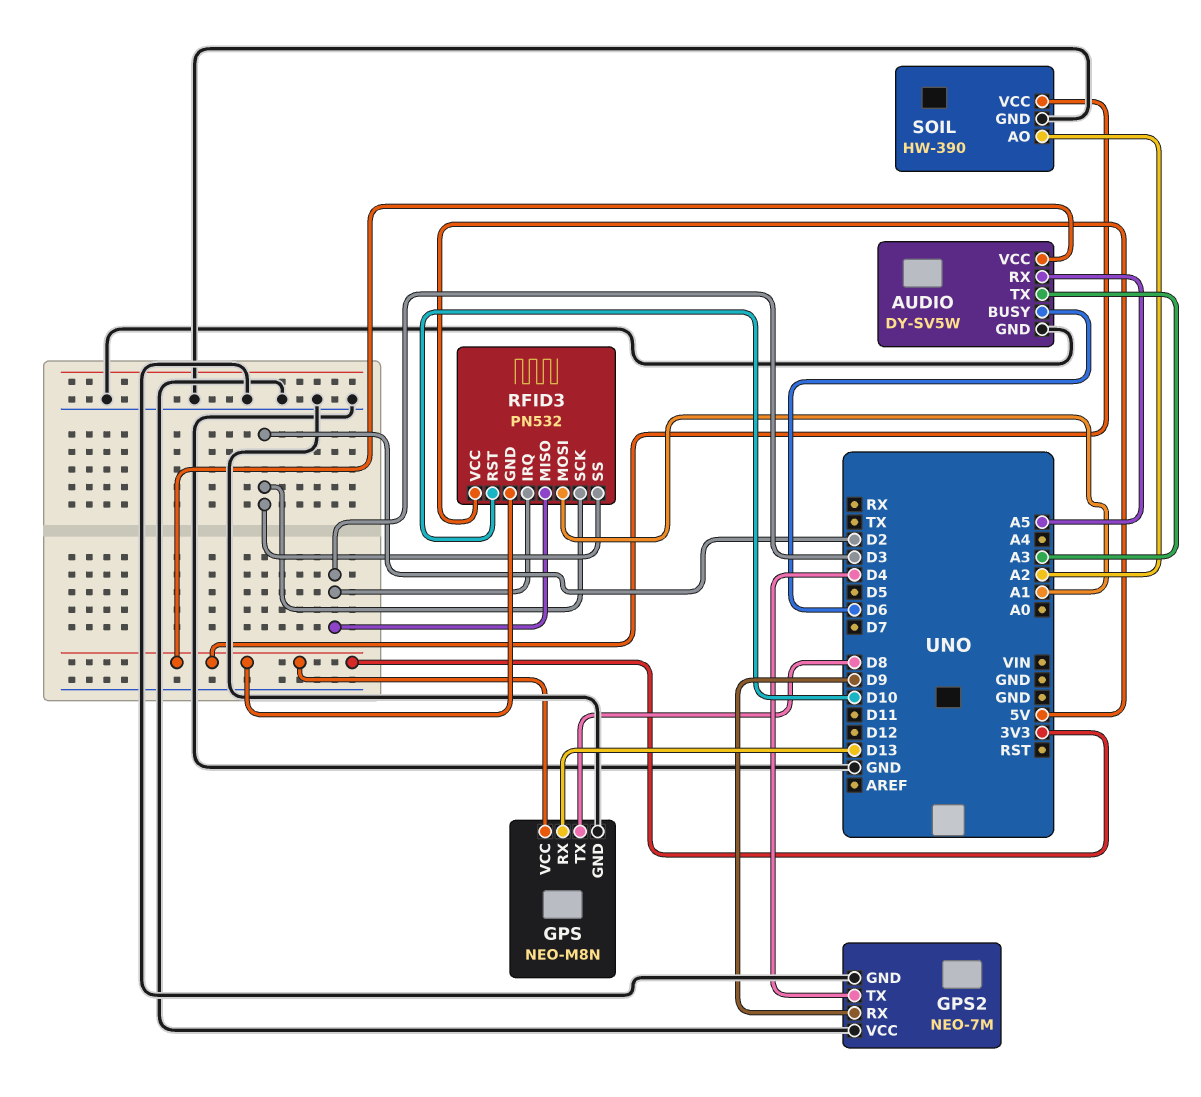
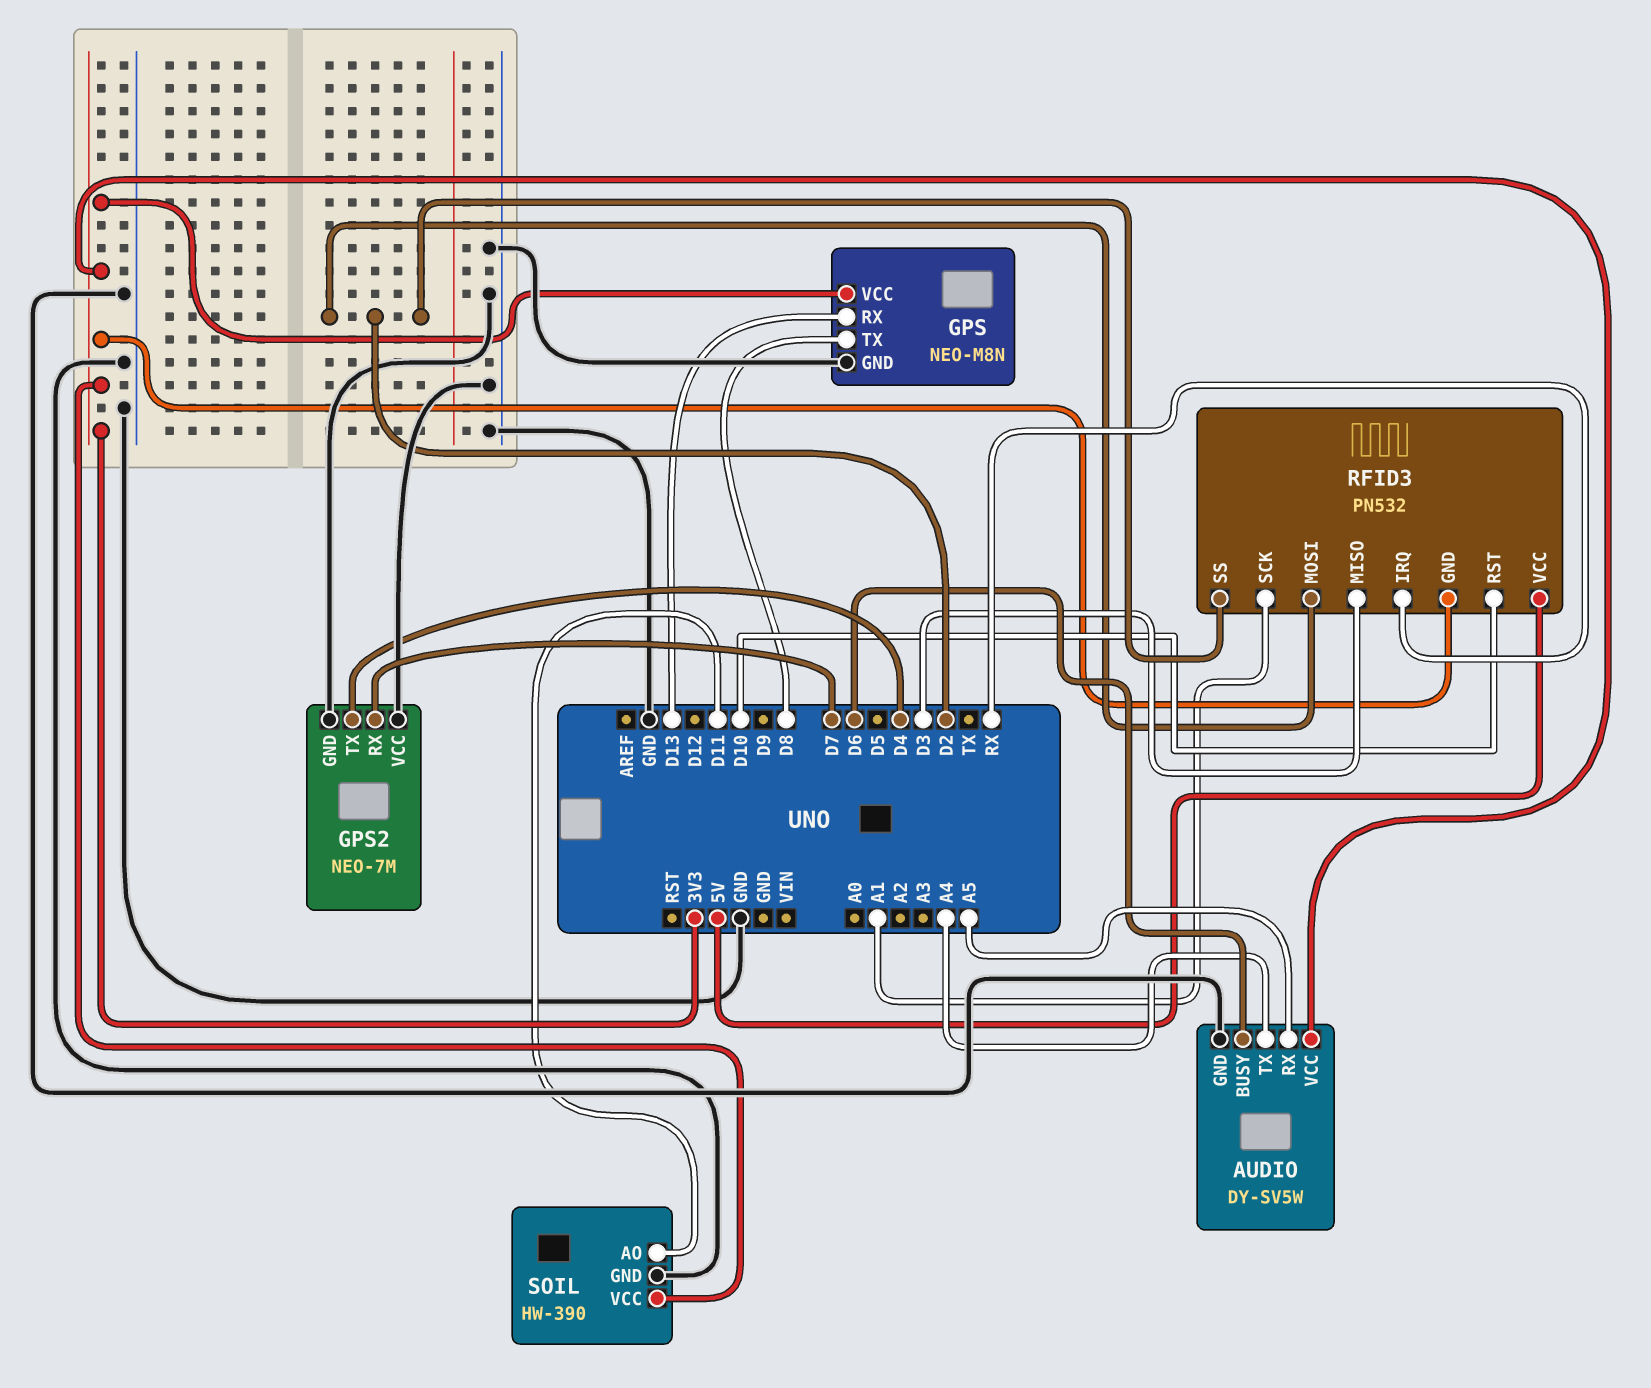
AUDIO pin TX: A3 -> A4
GPS2 pin RX: D9 -> D7
RFID3 pin IRQ: D3 -> RX
RFID3 pin MOSI: A1 -> D2
RFID3 pin SCK: D2 -> A1
SOIL pin AO: A2 -> D11

